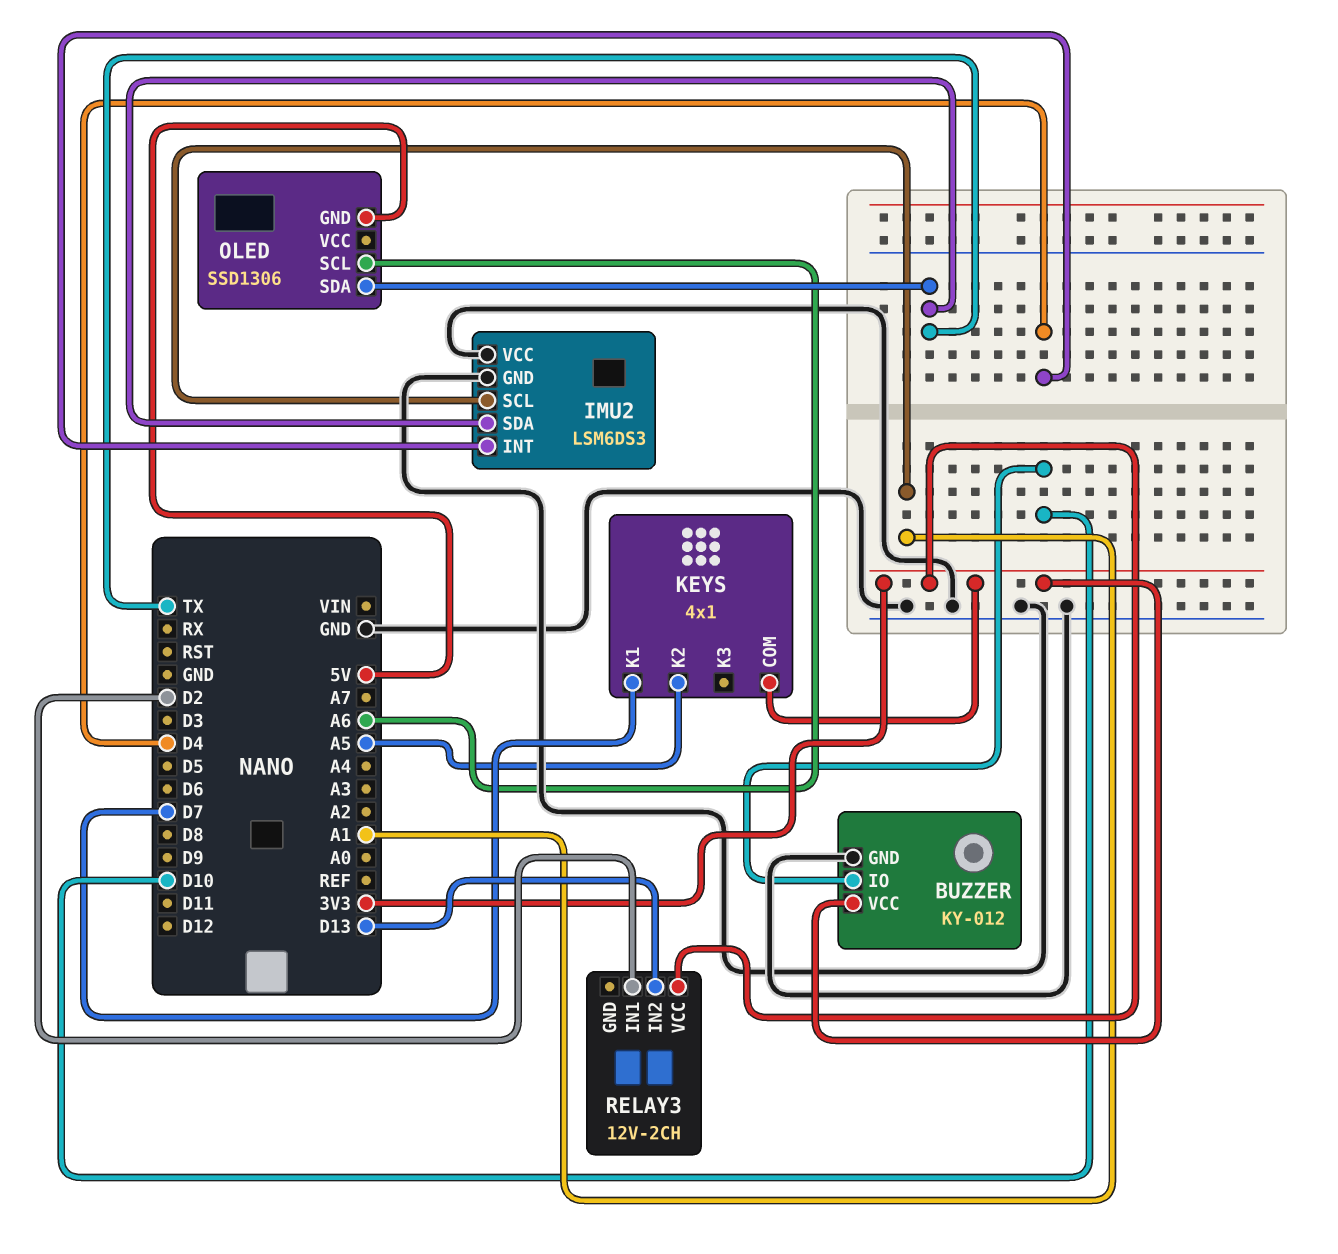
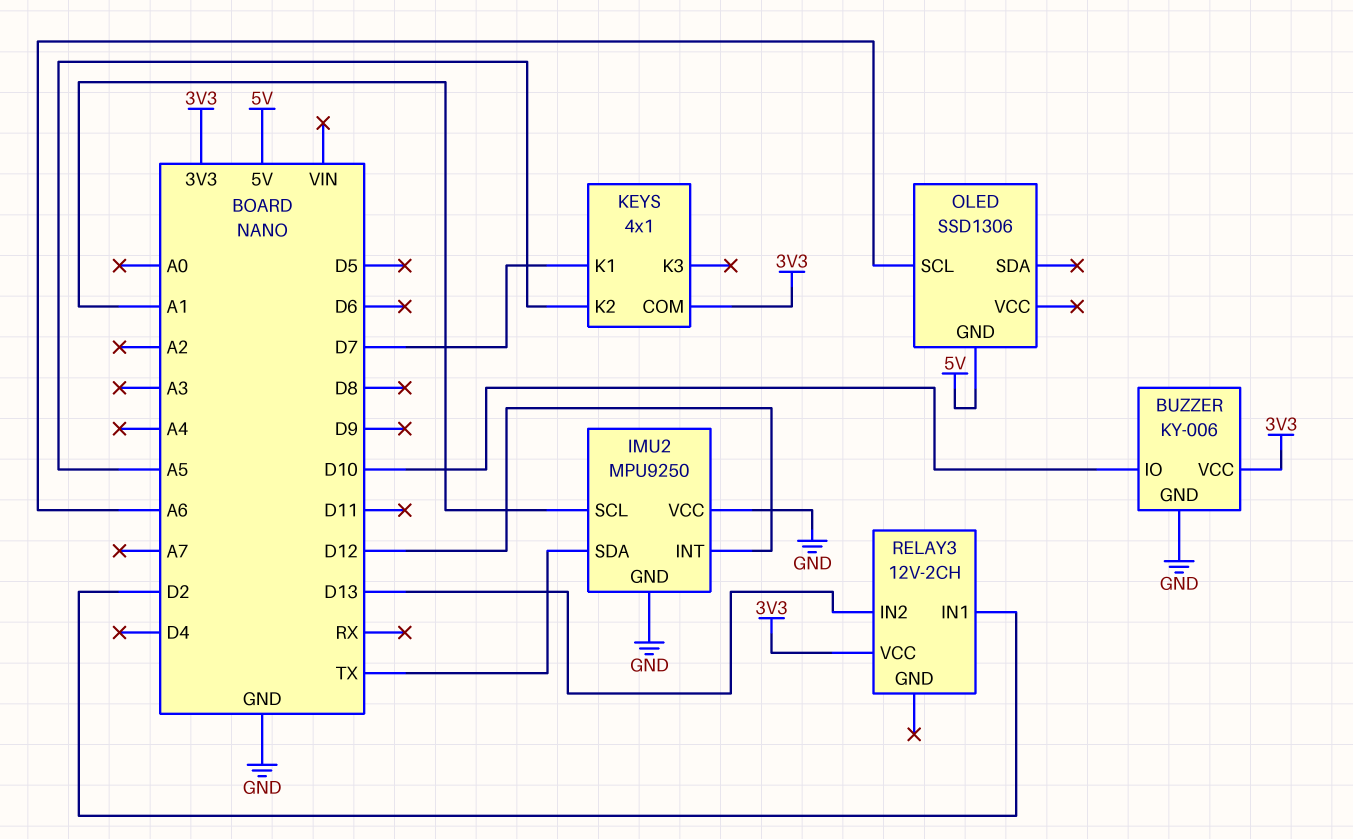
BUZZER: KY-012 -> KY-006
IMU2: LSM6DS3 -> MPU9250
IMU2 pin INT: D4 -> D12
OLED pin SDA: TX -> none

